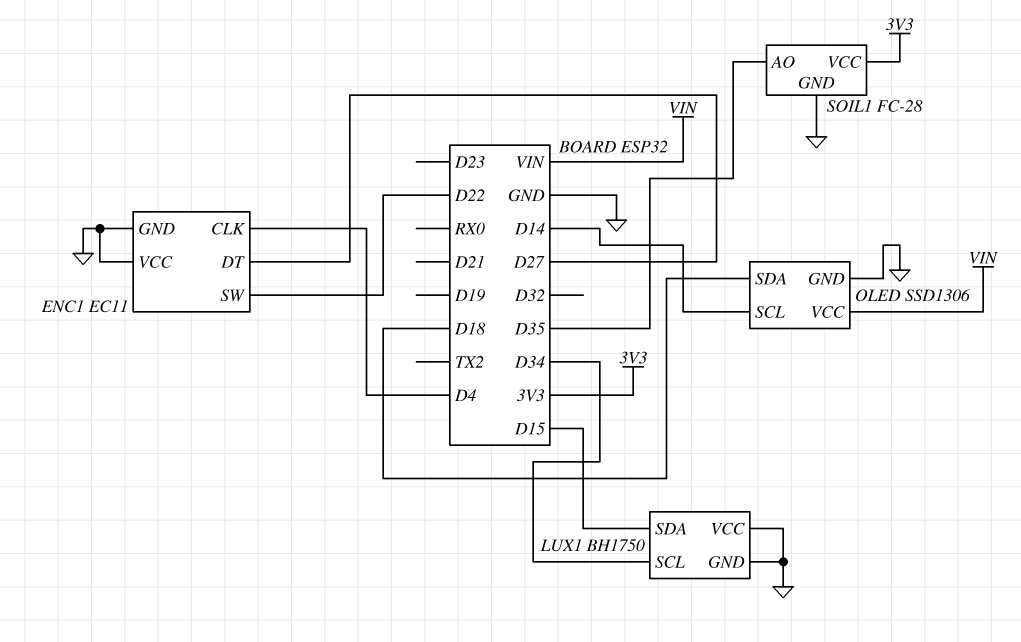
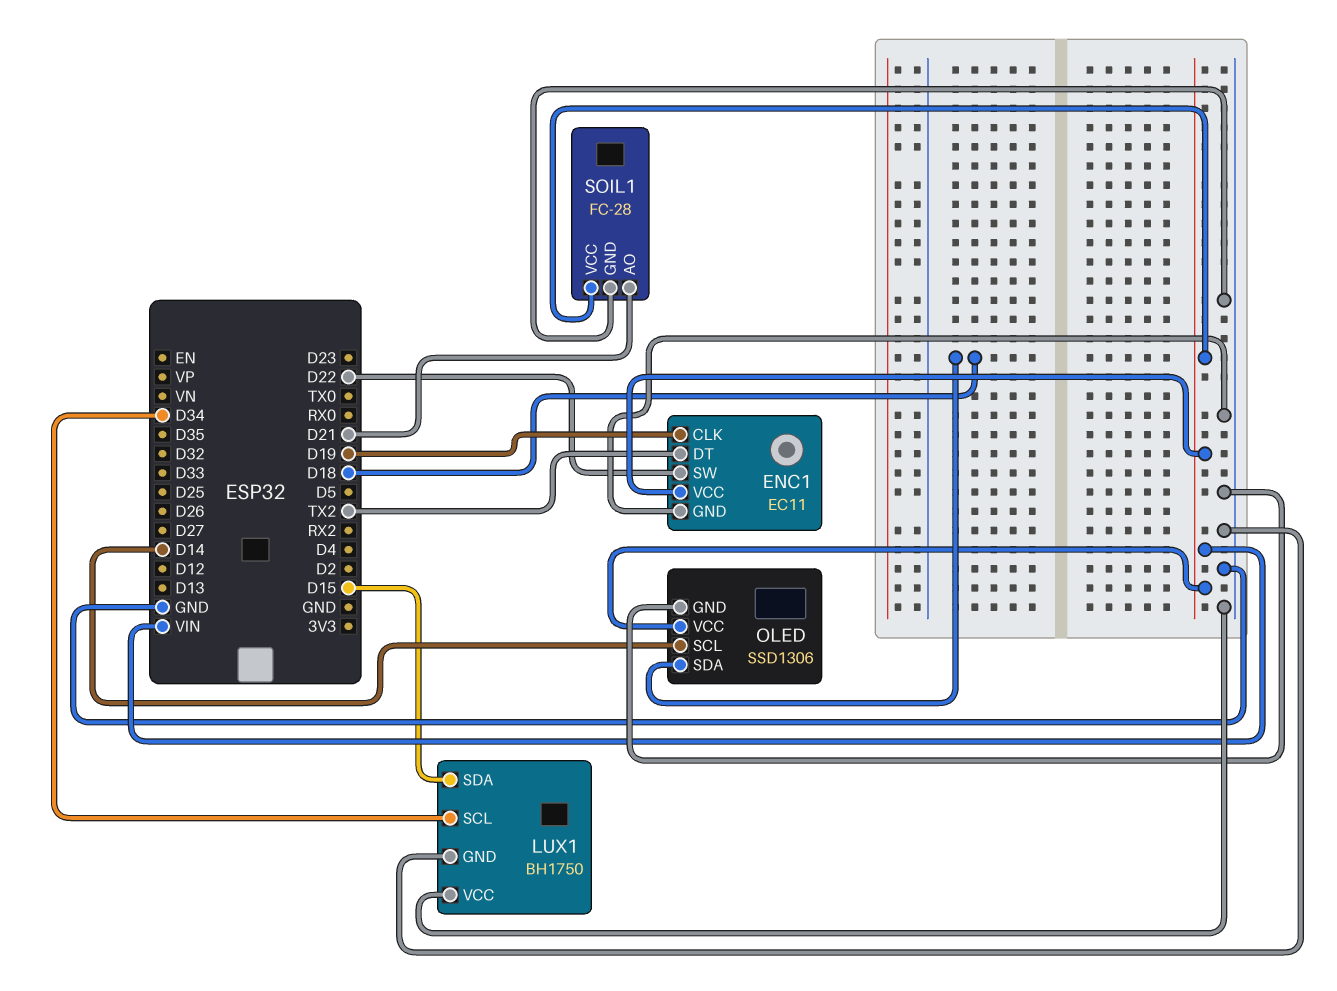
ENC1 pin CLK: D4 -> D19
ENC1 pin DT: D27 -> TX2
ENC1 pin VCC: GND -> VIN
SOIL1 pin AO: D35 -> D21
SOIL1 pin VCC: 3V3 -> VIN

